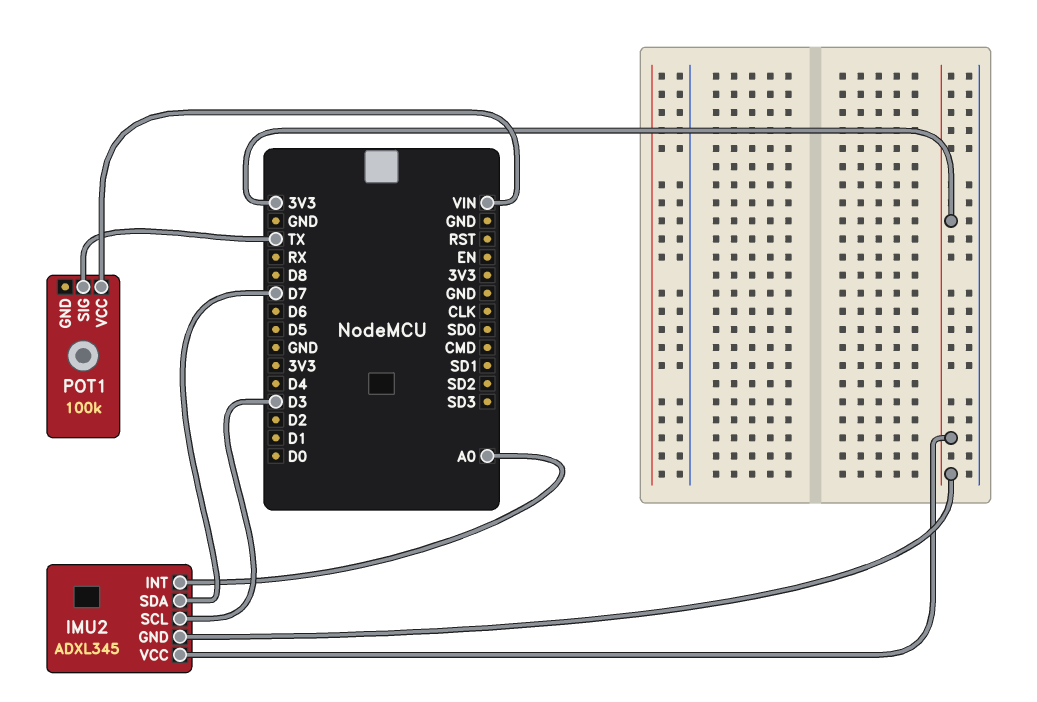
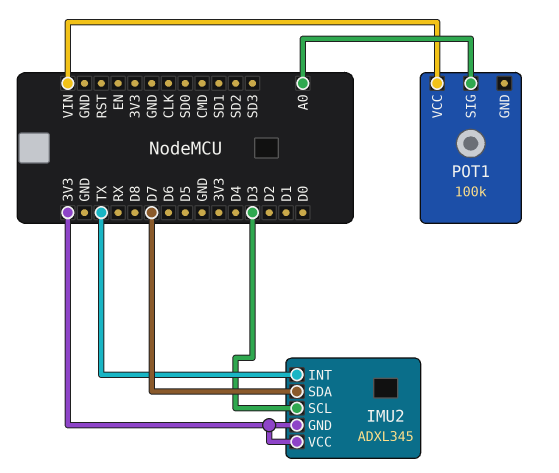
IMU2 pin INT: A0 -> TX
POT1 pin SIG: TX -> A0

